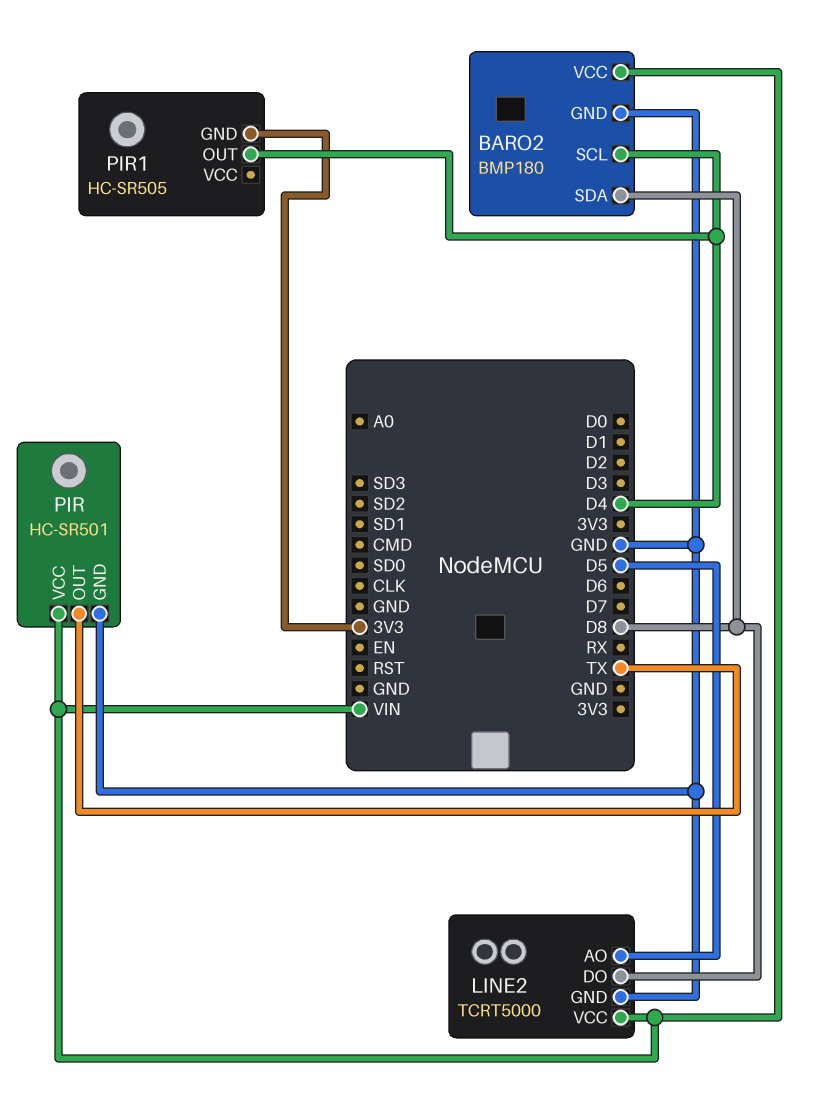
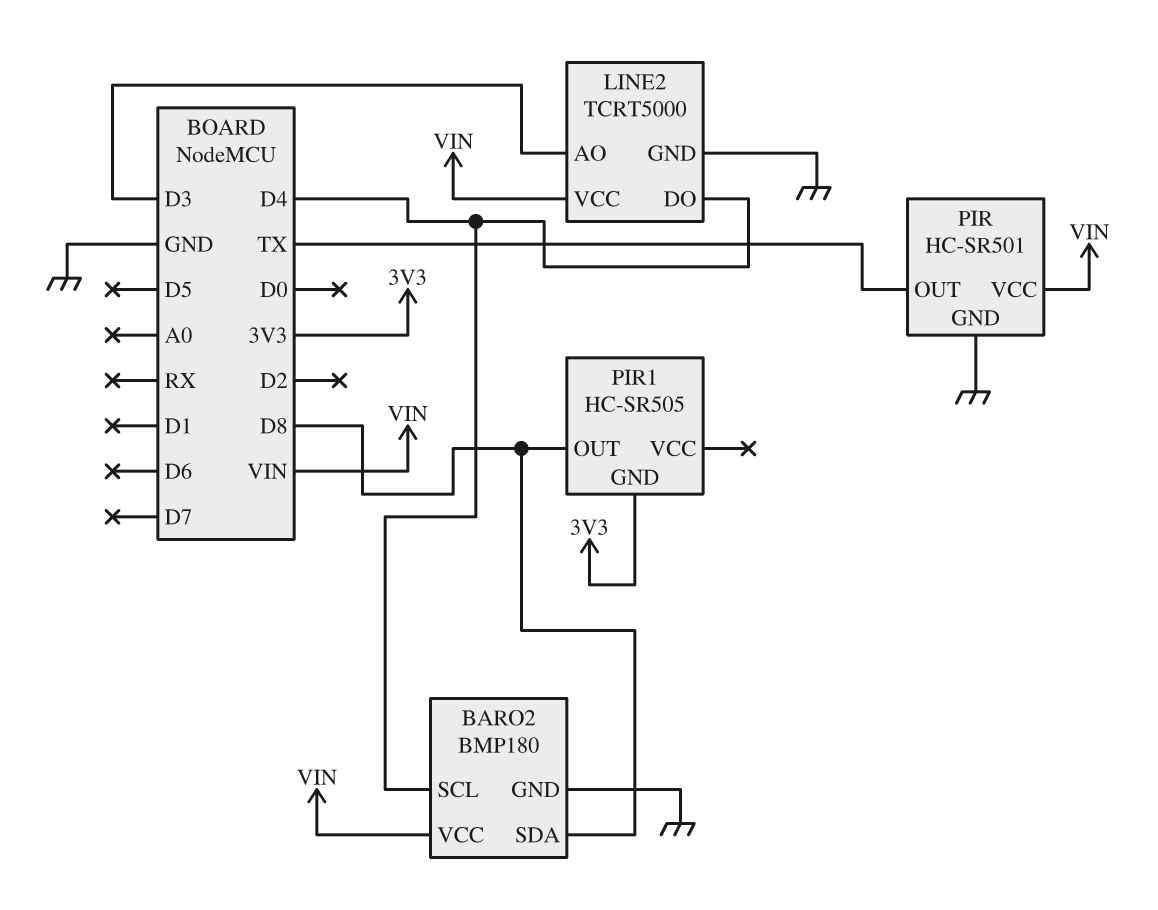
LINE2 pin AO: D5 -> D3
LINE2 pin DO: D8 -> D4
PIR1 pin OUT: D4 -> D8

